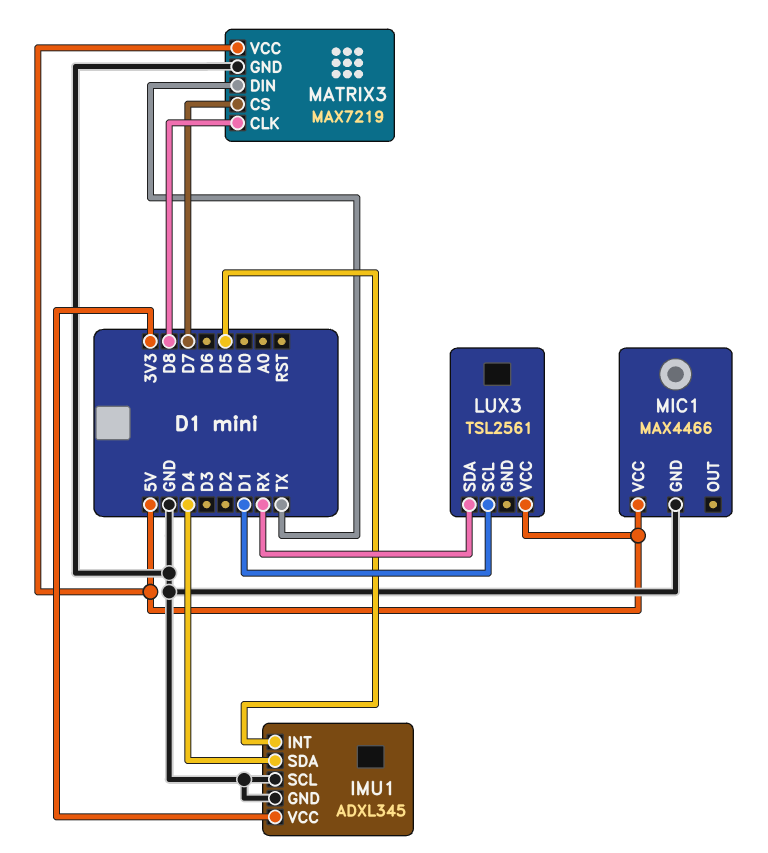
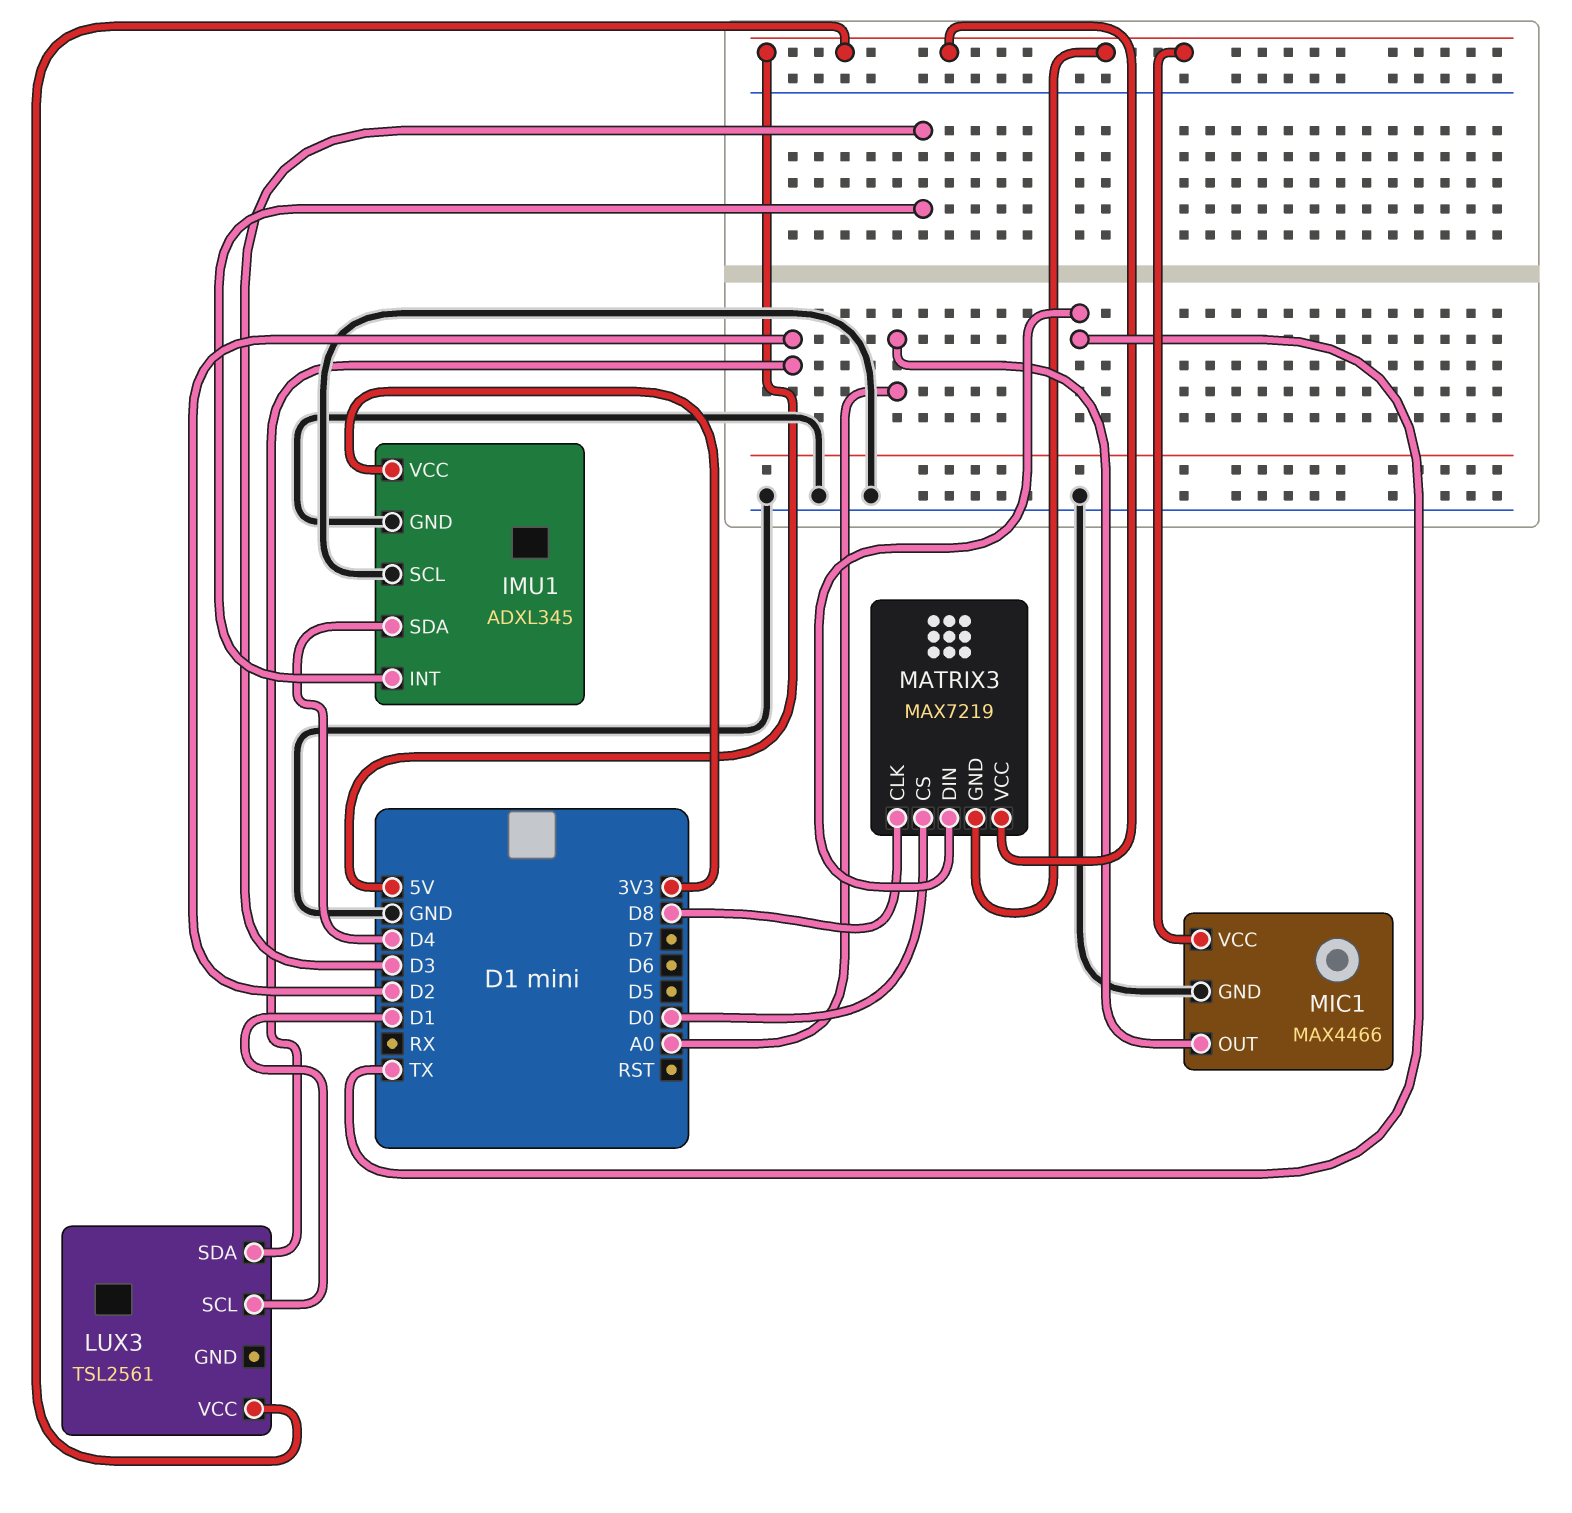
IMU1 pin INT: D5 -> D3
LUX3 pin SDA: RX -> D2
MATRIX3 pin CS: D7 -> D0
MATRIX3 pin GND: GND -> 5V
MIC1 pin OUT: none -> A0

